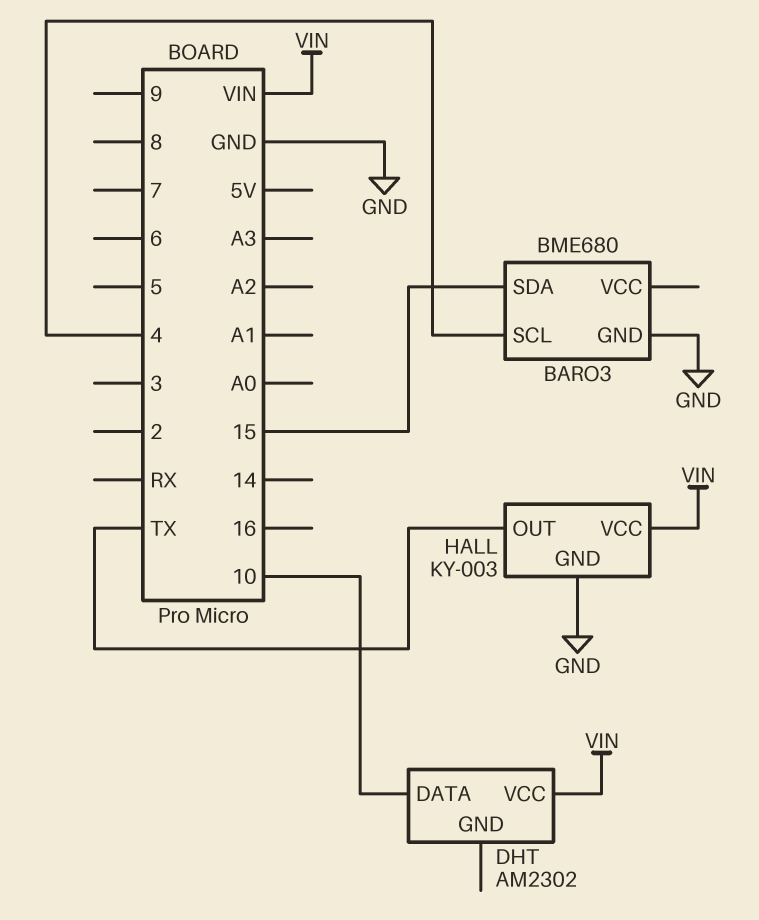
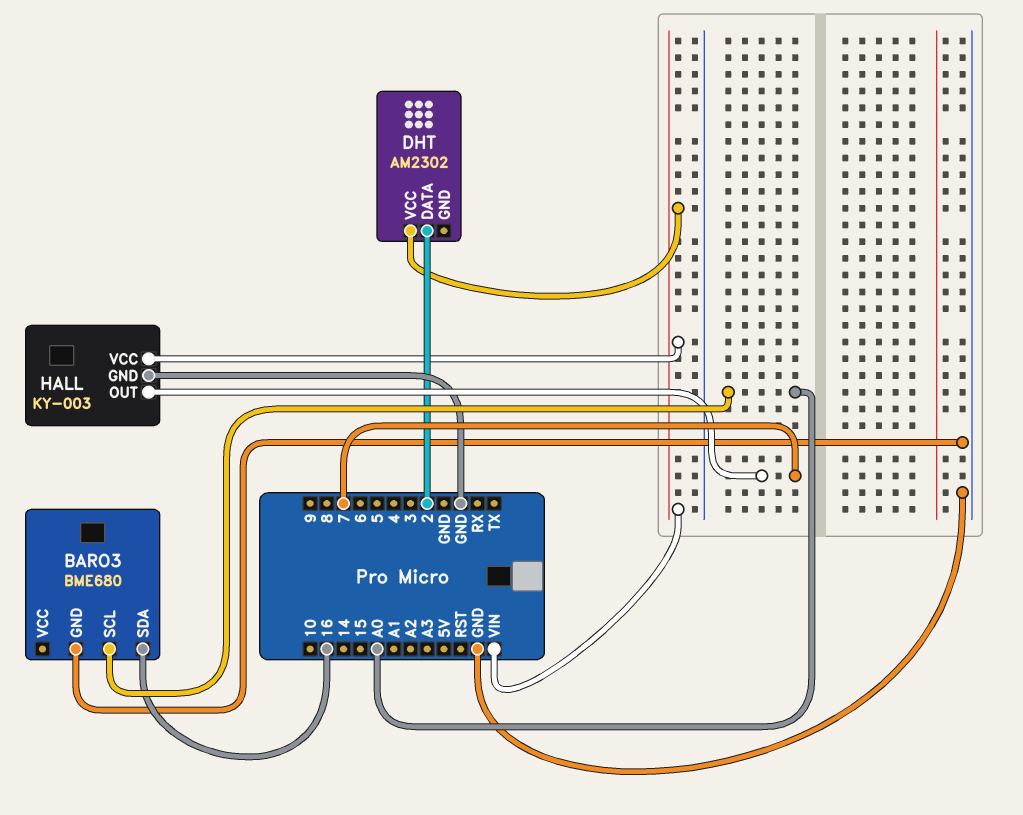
BARO3 pin SCL: 4 -> A0
BARO3 pin SDA: 15 -> 16
DHT pin DATA: 10 -> 2
HALL pin OUT: TX -> 7

